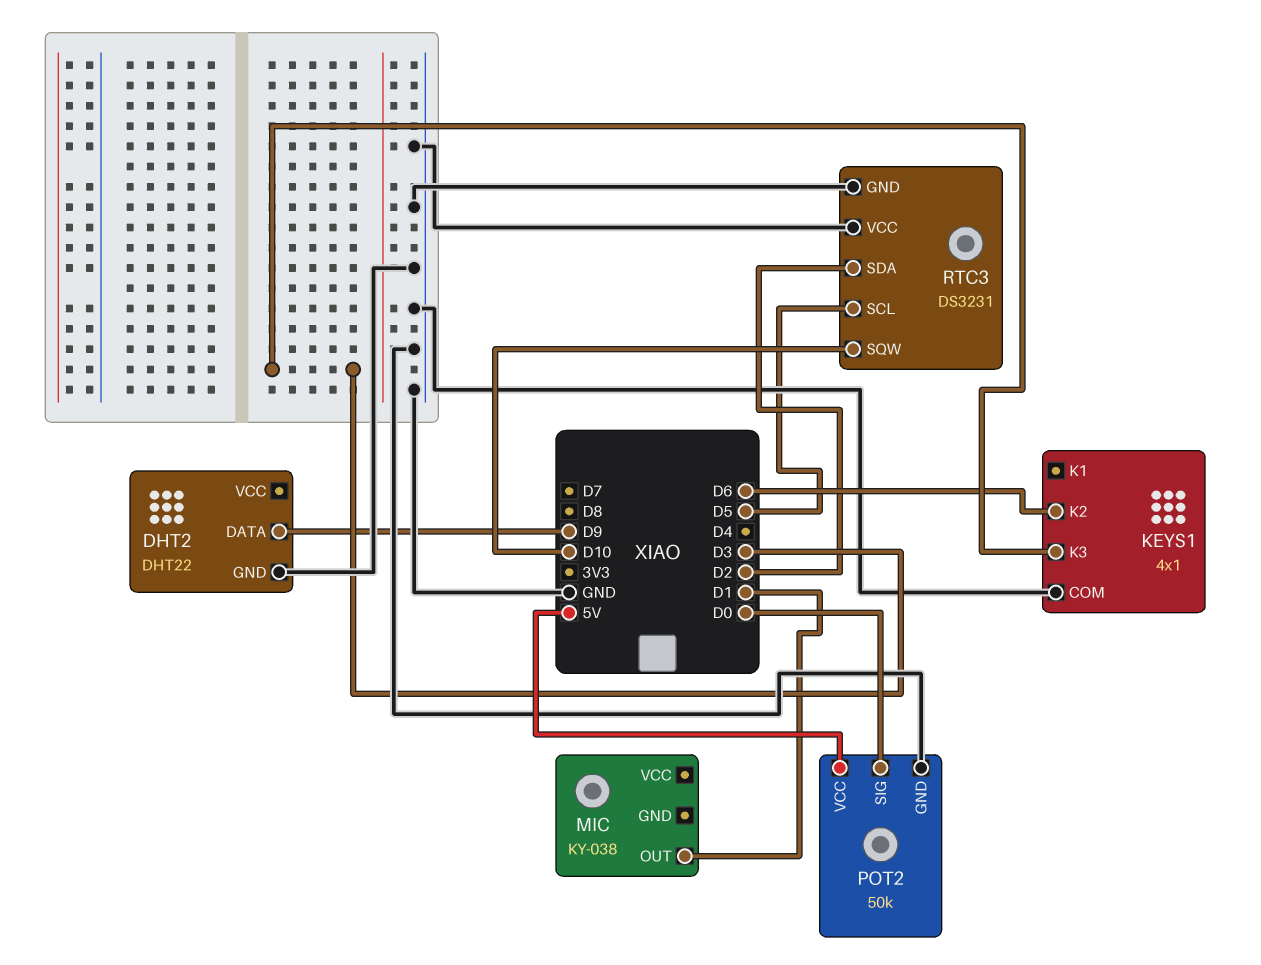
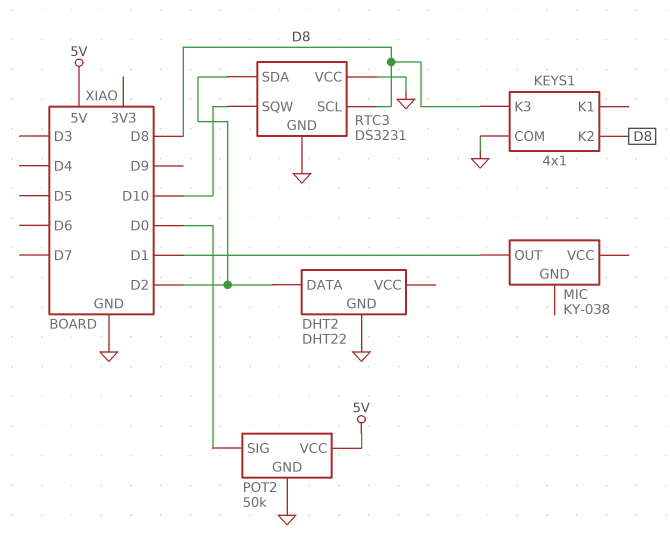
DHT2 pin DATA: D9 -> D2
KEYS1 pin K2: D6 -> D8
KEYS1 pin K3: D3 -> D8
RTC3 pin SCL: D5 -> D8

